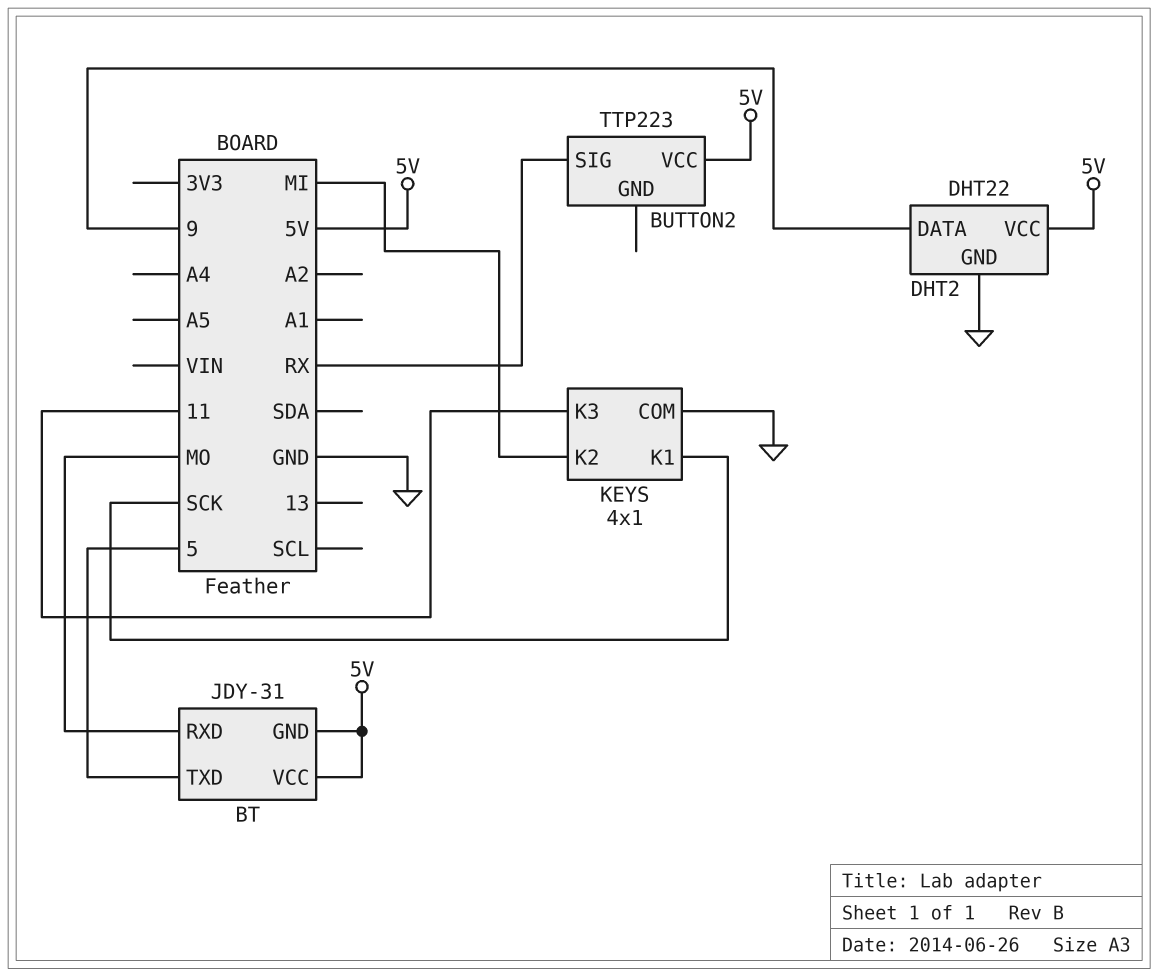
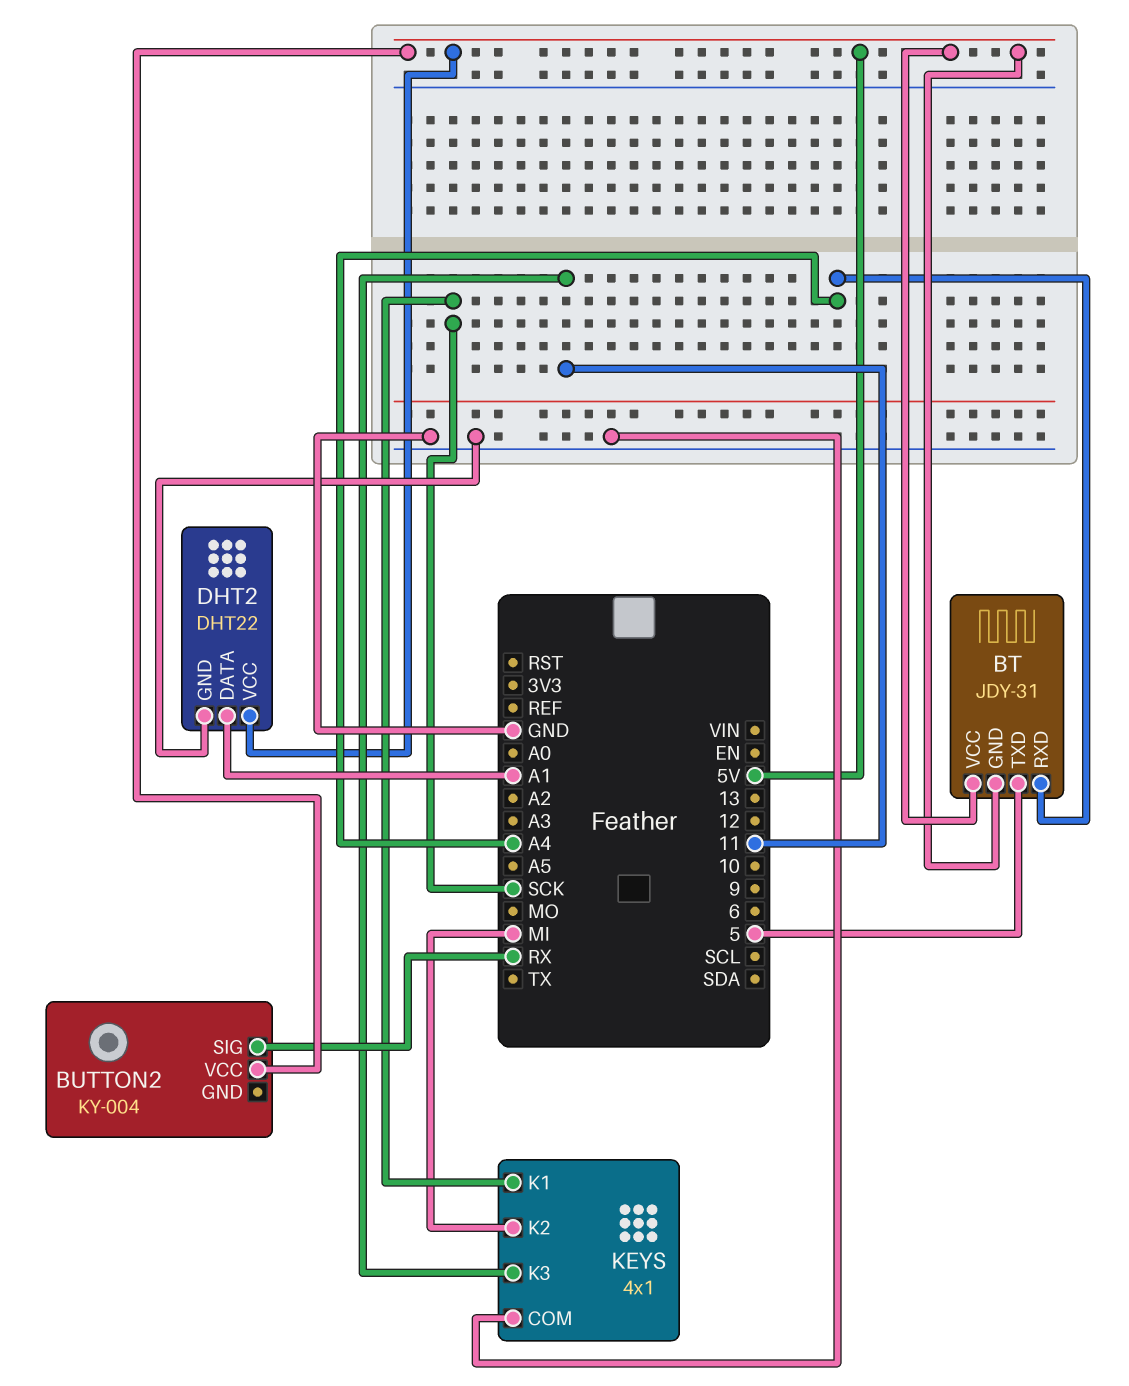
BT pin RXD: MO -> A4
BUTTON2: TTP223 -> KY-004
DHT2 pin DATA: 9 -> A1

